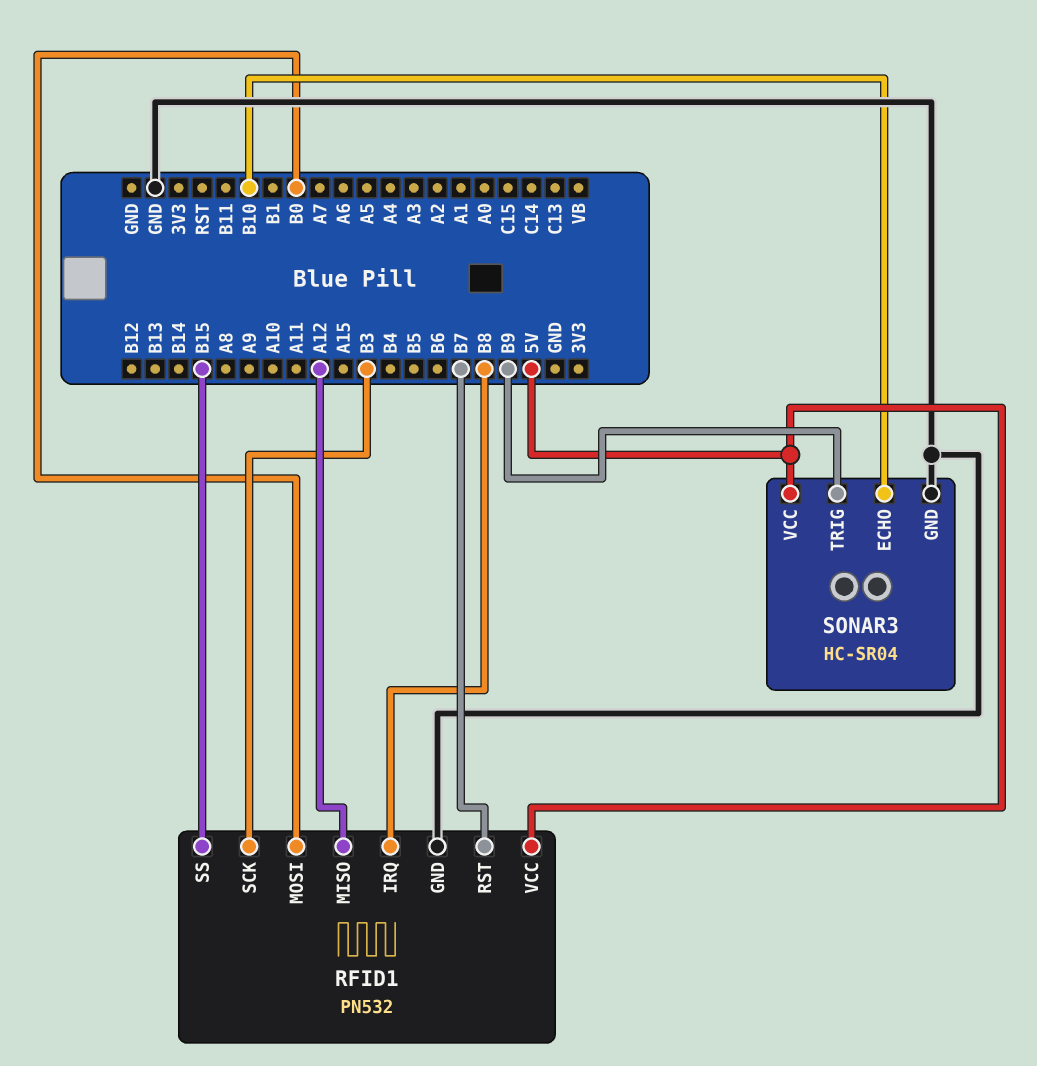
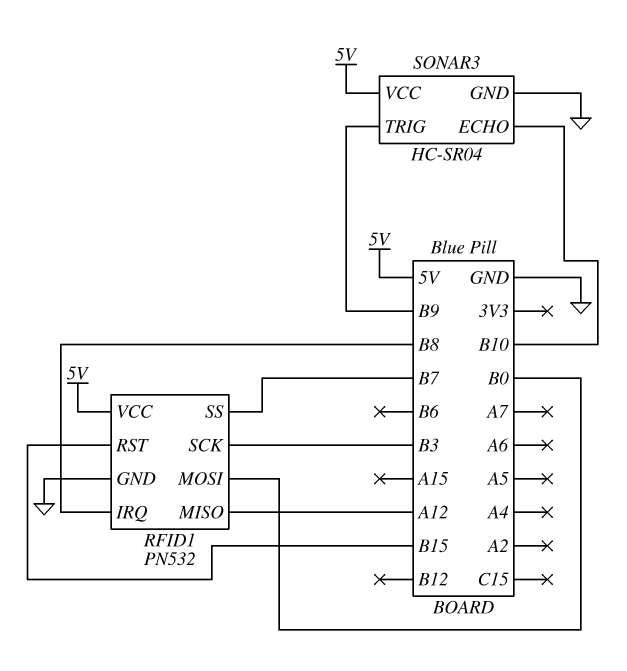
RFID1 pin RST: B7 -> B15
RFID1 pin SS: B15 -> B7

